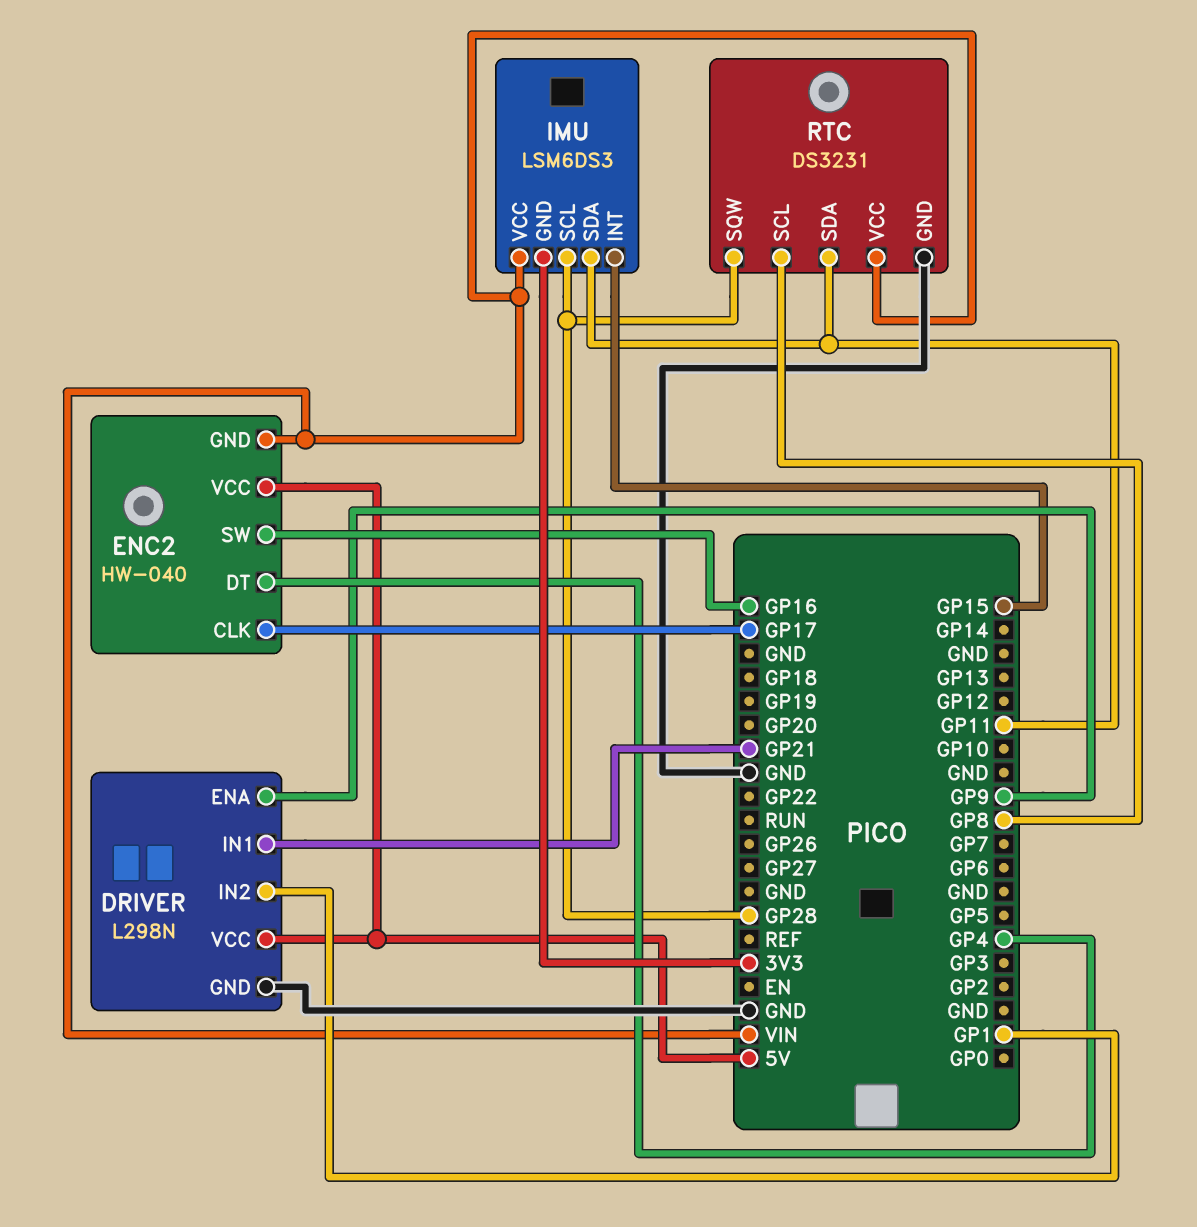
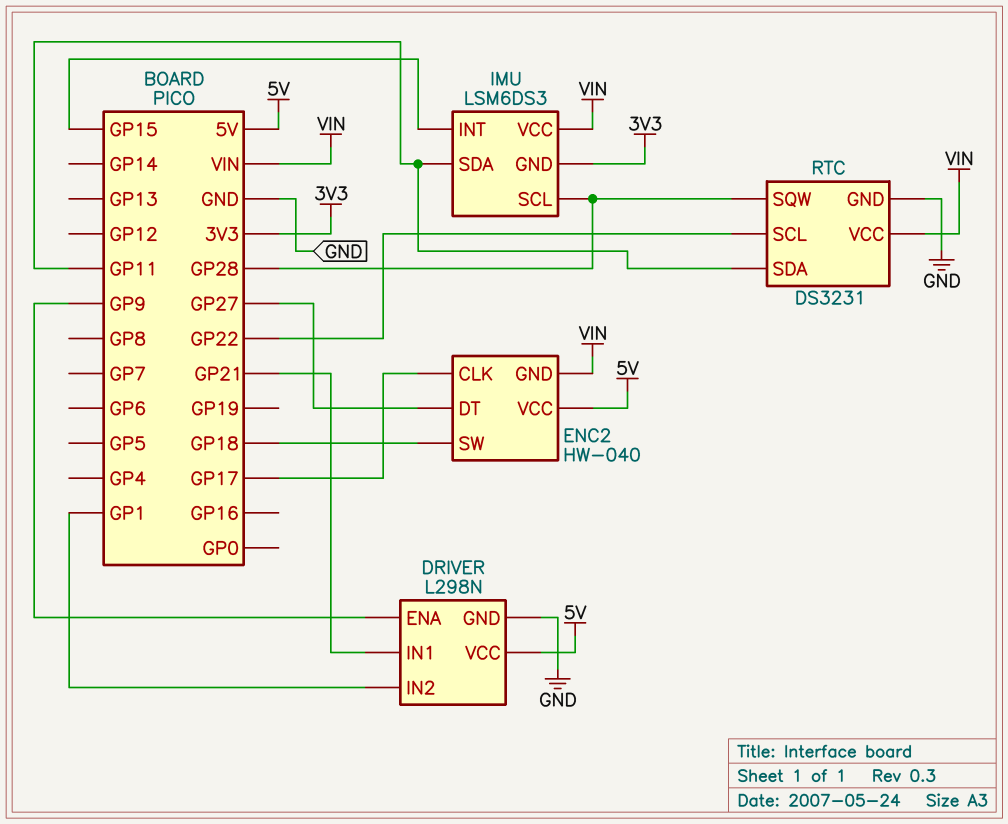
ENC2 pin DT: GP4 -> GP27
ENC2 pin SW: GP16 -> GP18
RTC pin SCL: GP8 -> GP22

